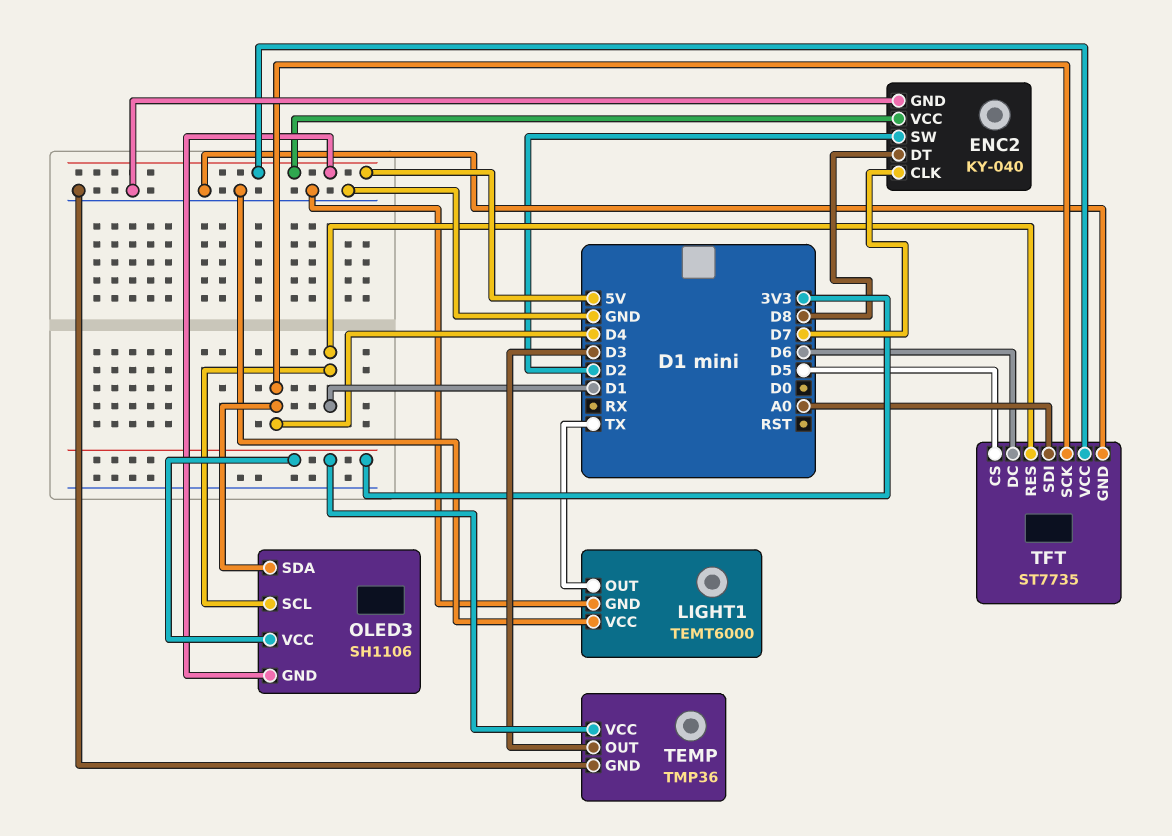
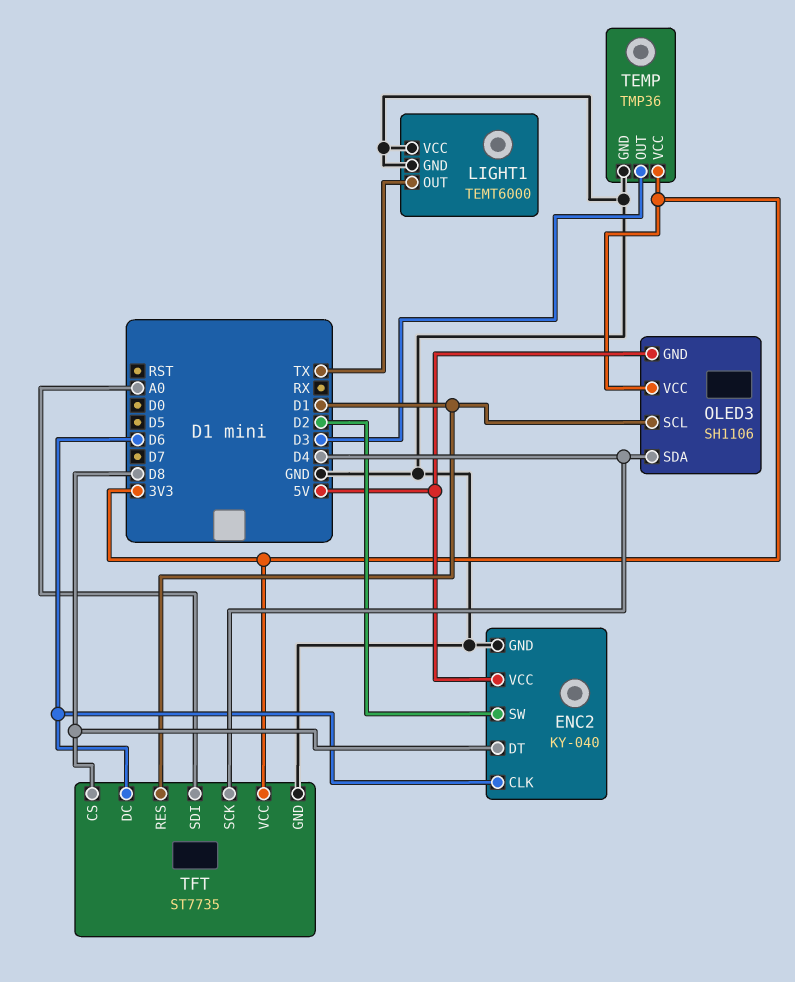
ENC2 pin CLK: D7 -> D6
TFT pin CS: D5 -> D8
TFT pin VCC: 5V -> 3V3

